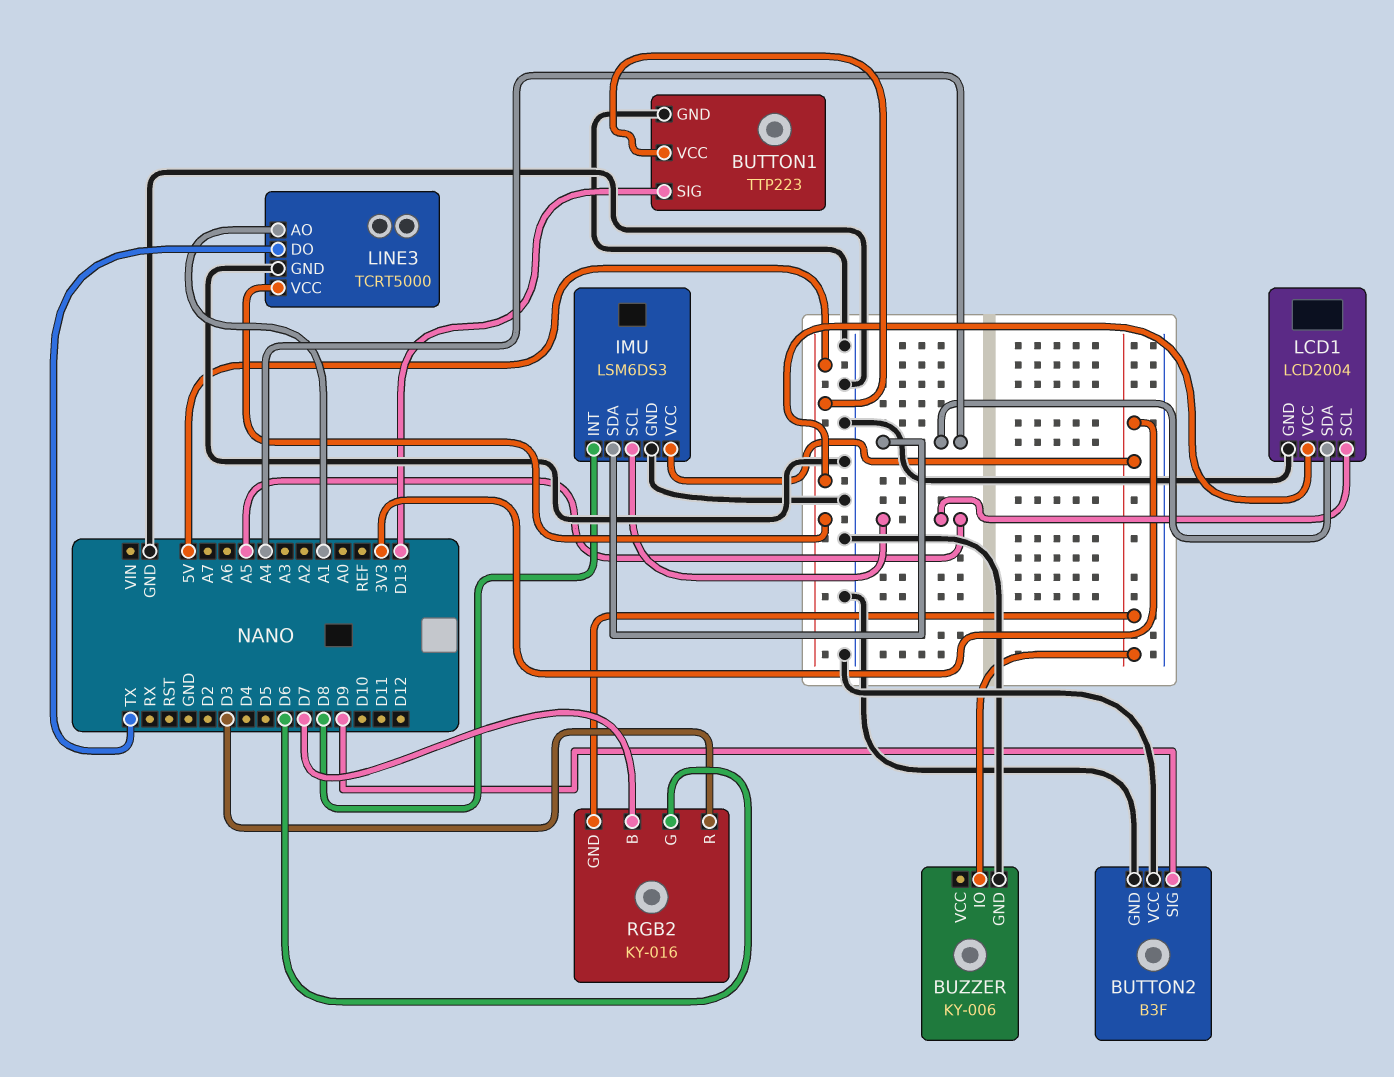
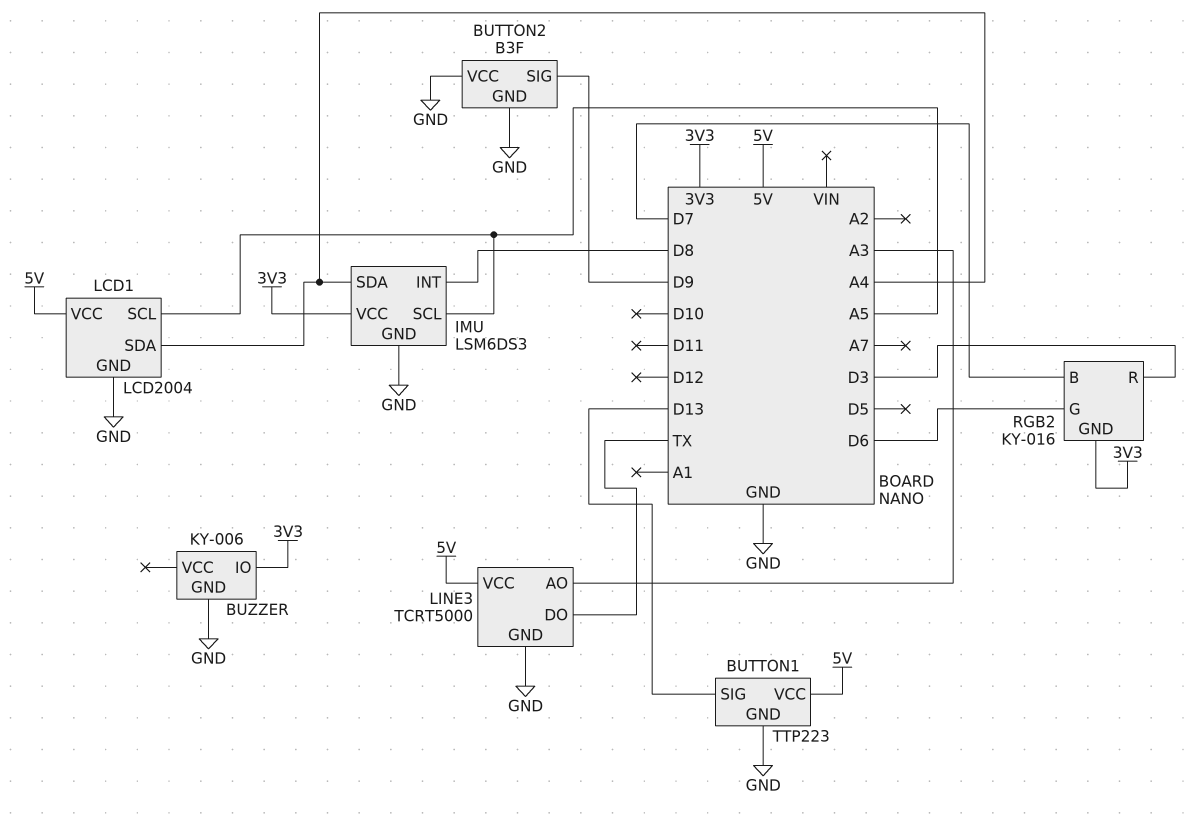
LINE3 pin AO: A1 -> A3

